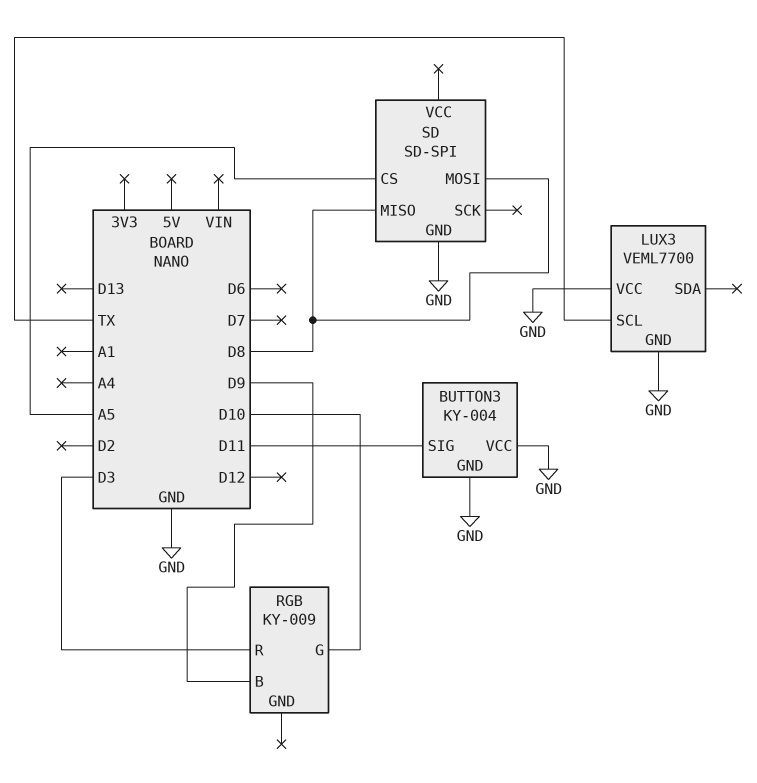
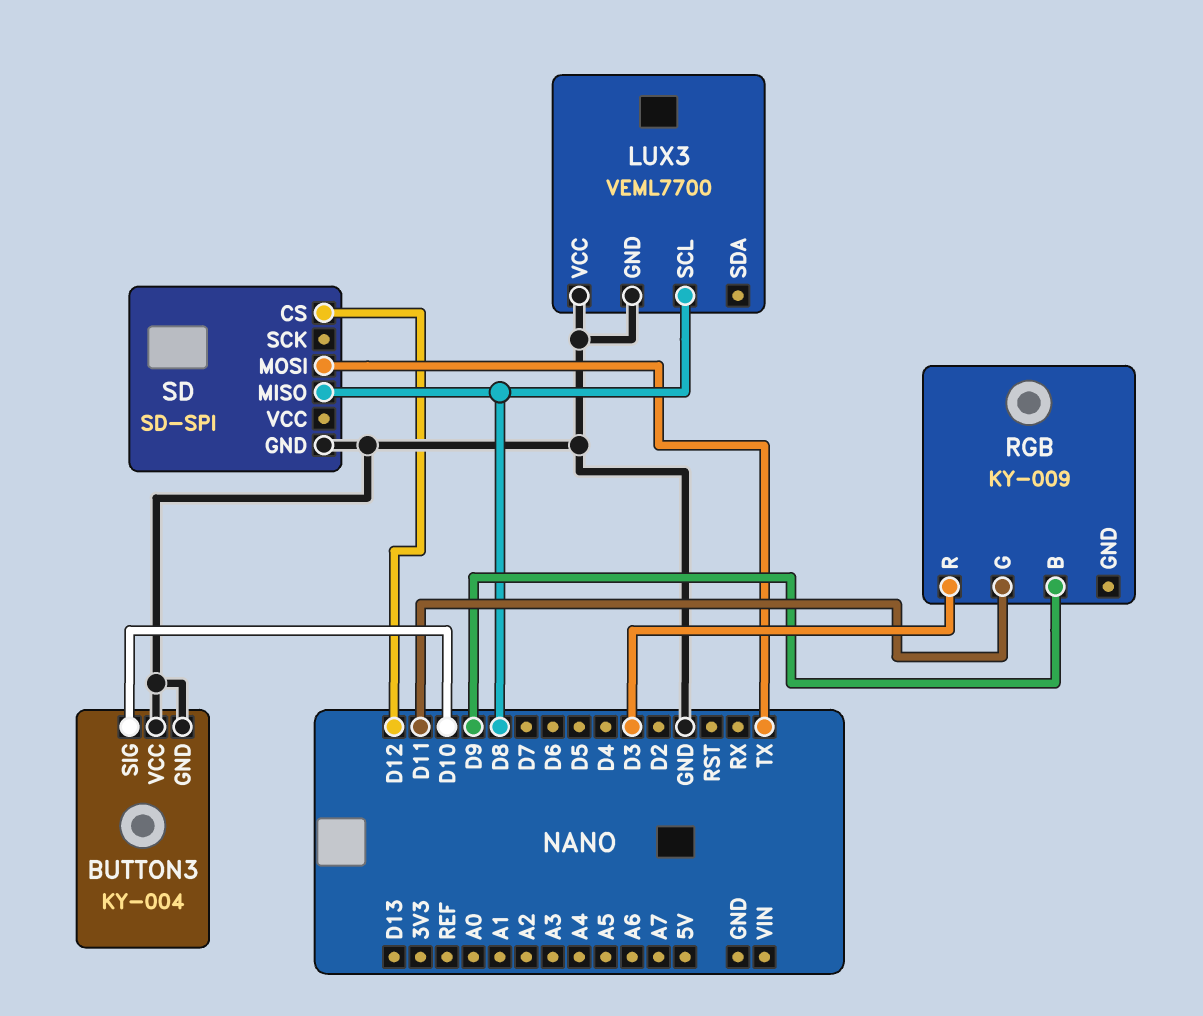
BUTTON3 pin SIG: D11 -> D10
LUX3 pin SCL: TX -> D8
RGB pin G: D10 -> D11
SD pin CS: A5 -> D12
SD pin MOSI: D8 -> TX

